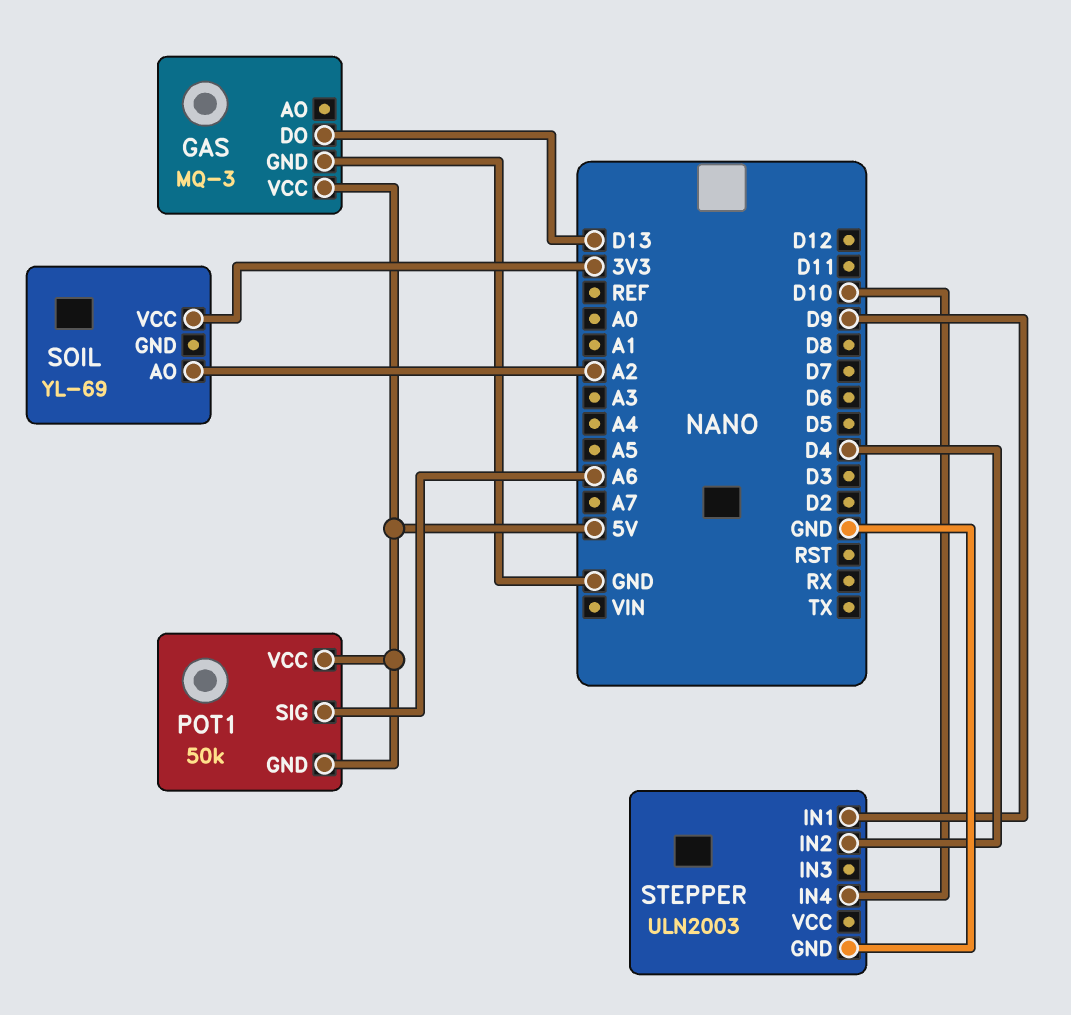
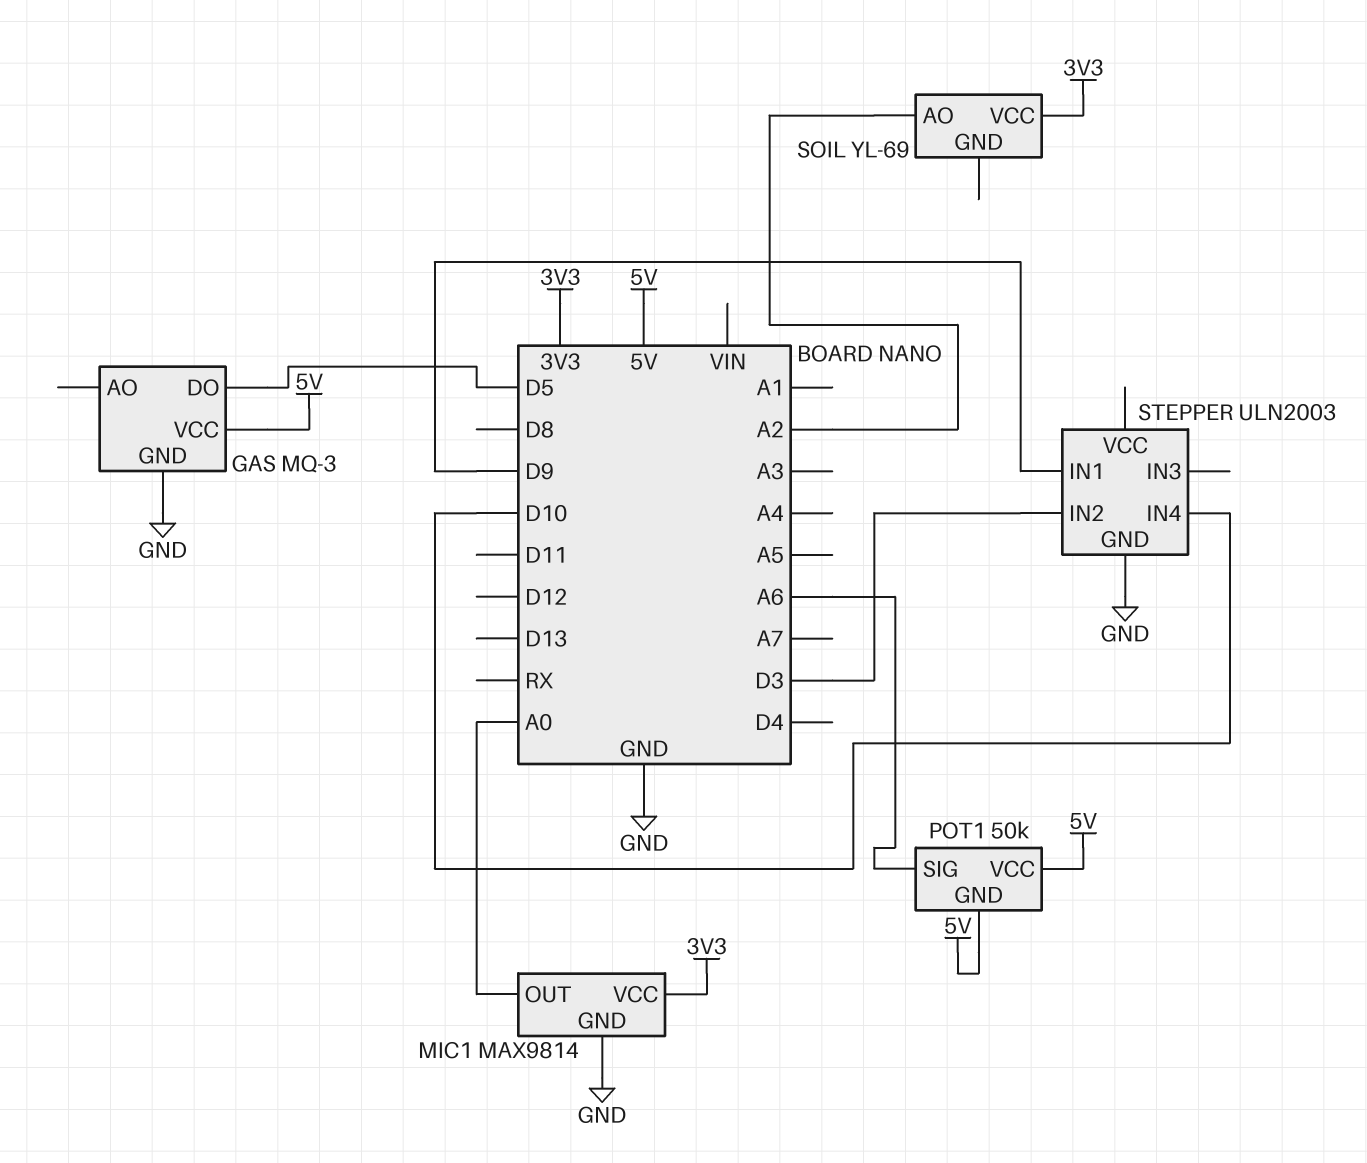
GAS pin DO: D13 -> D5
MIC1: none -> MAX9814
MIC1 pin GND: none -> GND
MIC1 pin OUT: none -> A0
MIC1 pin VCC: none -> 3V3
STEPPER pin IN2: D4 -> D3

